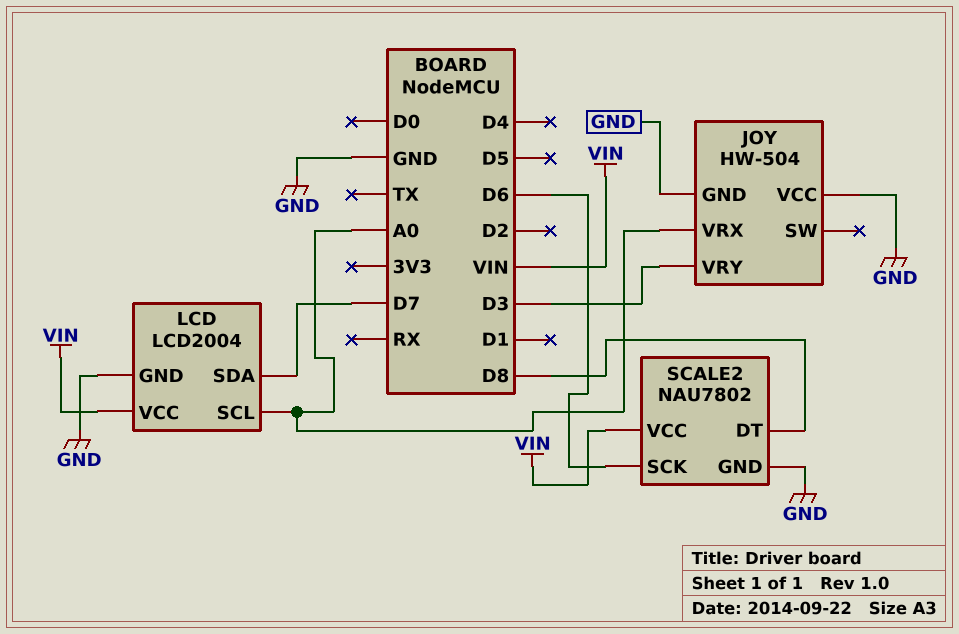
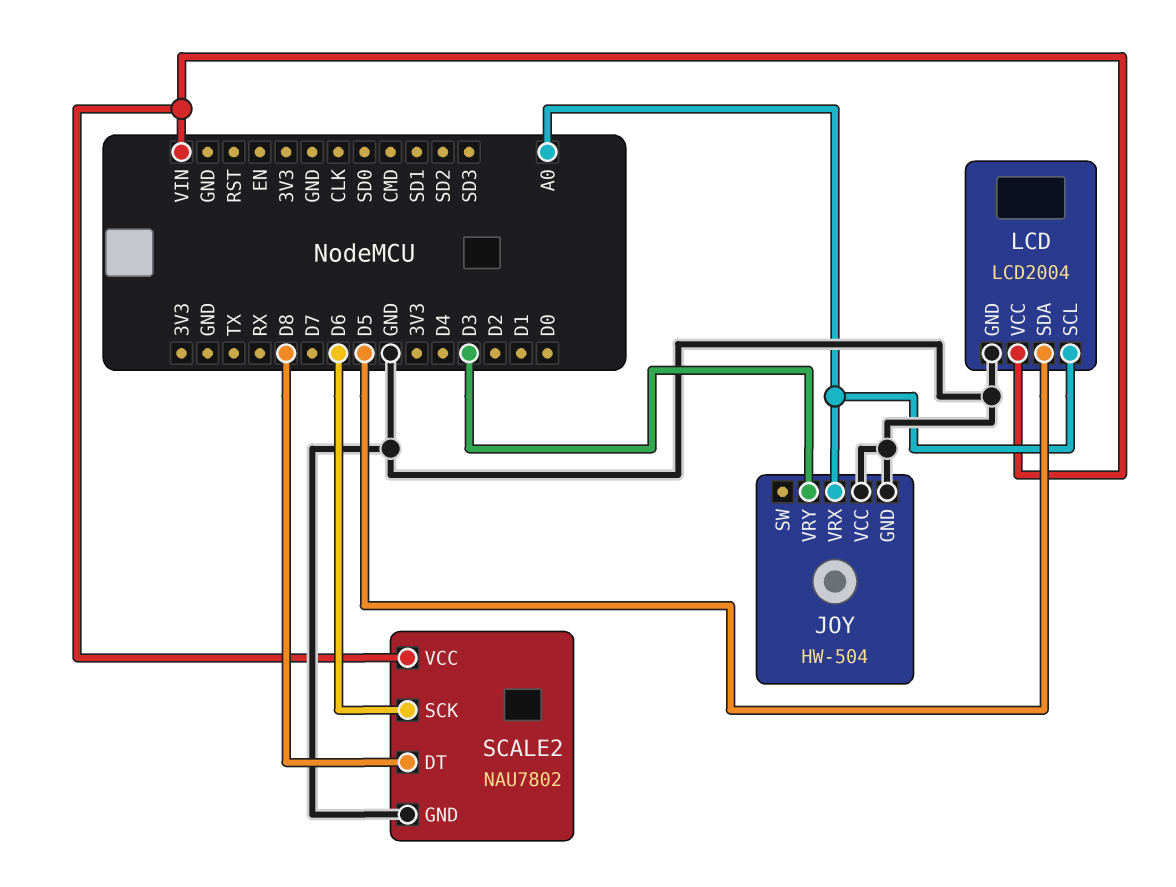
LCD pin SDA: D7 -> D5

